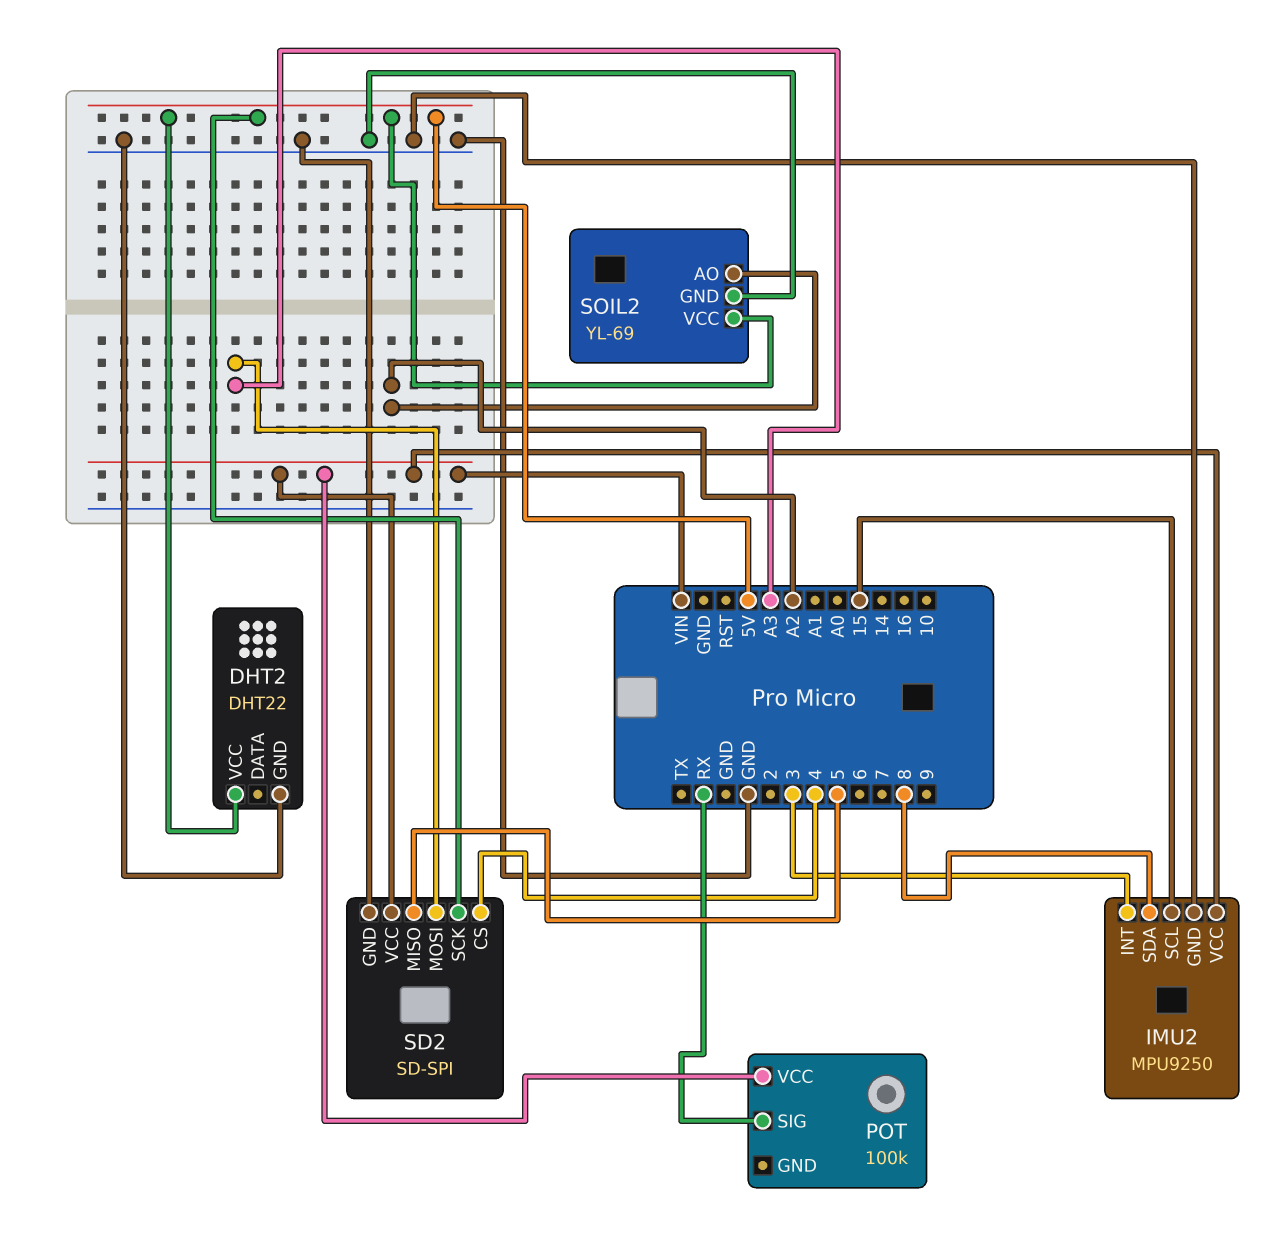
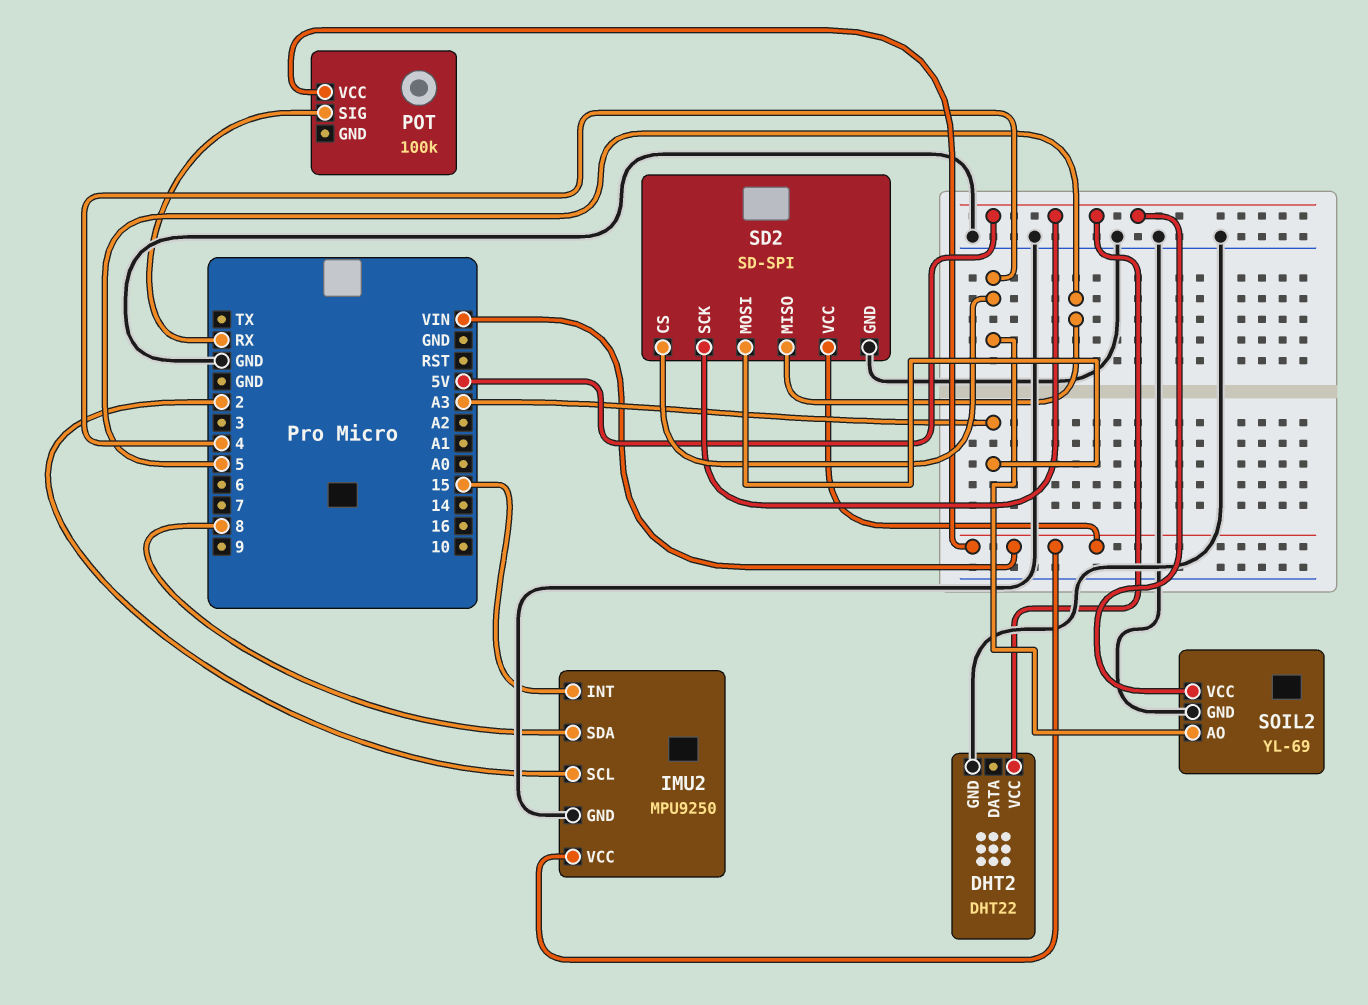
IMU2 pin INT: 3 -> 15
IMU2 pin SCL: 15 -> 2
SOIL2 pin AO: A2 -> 4

